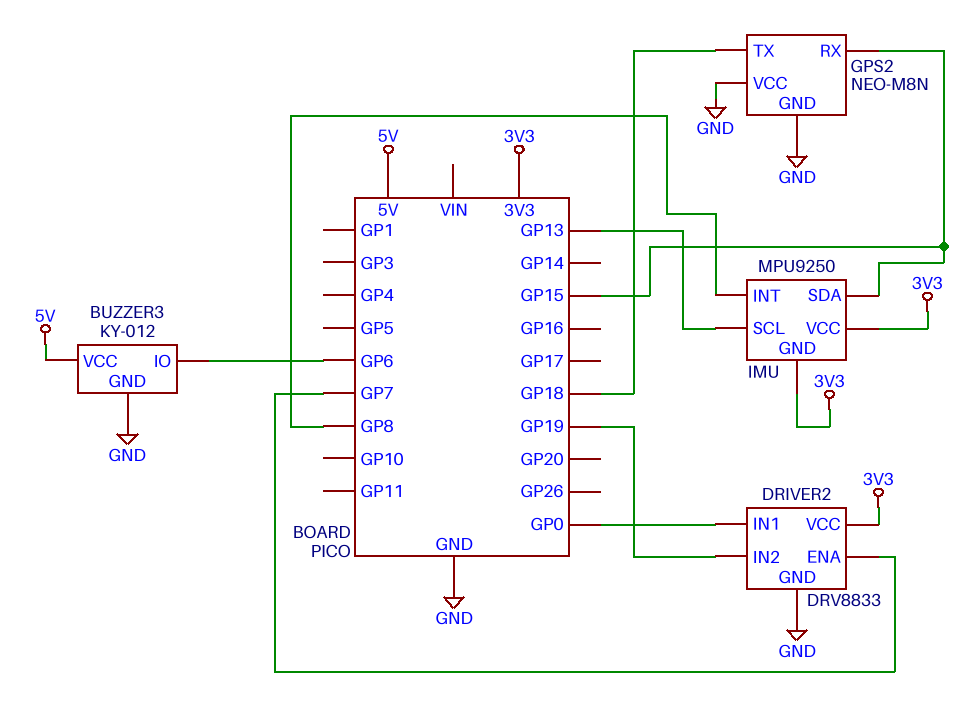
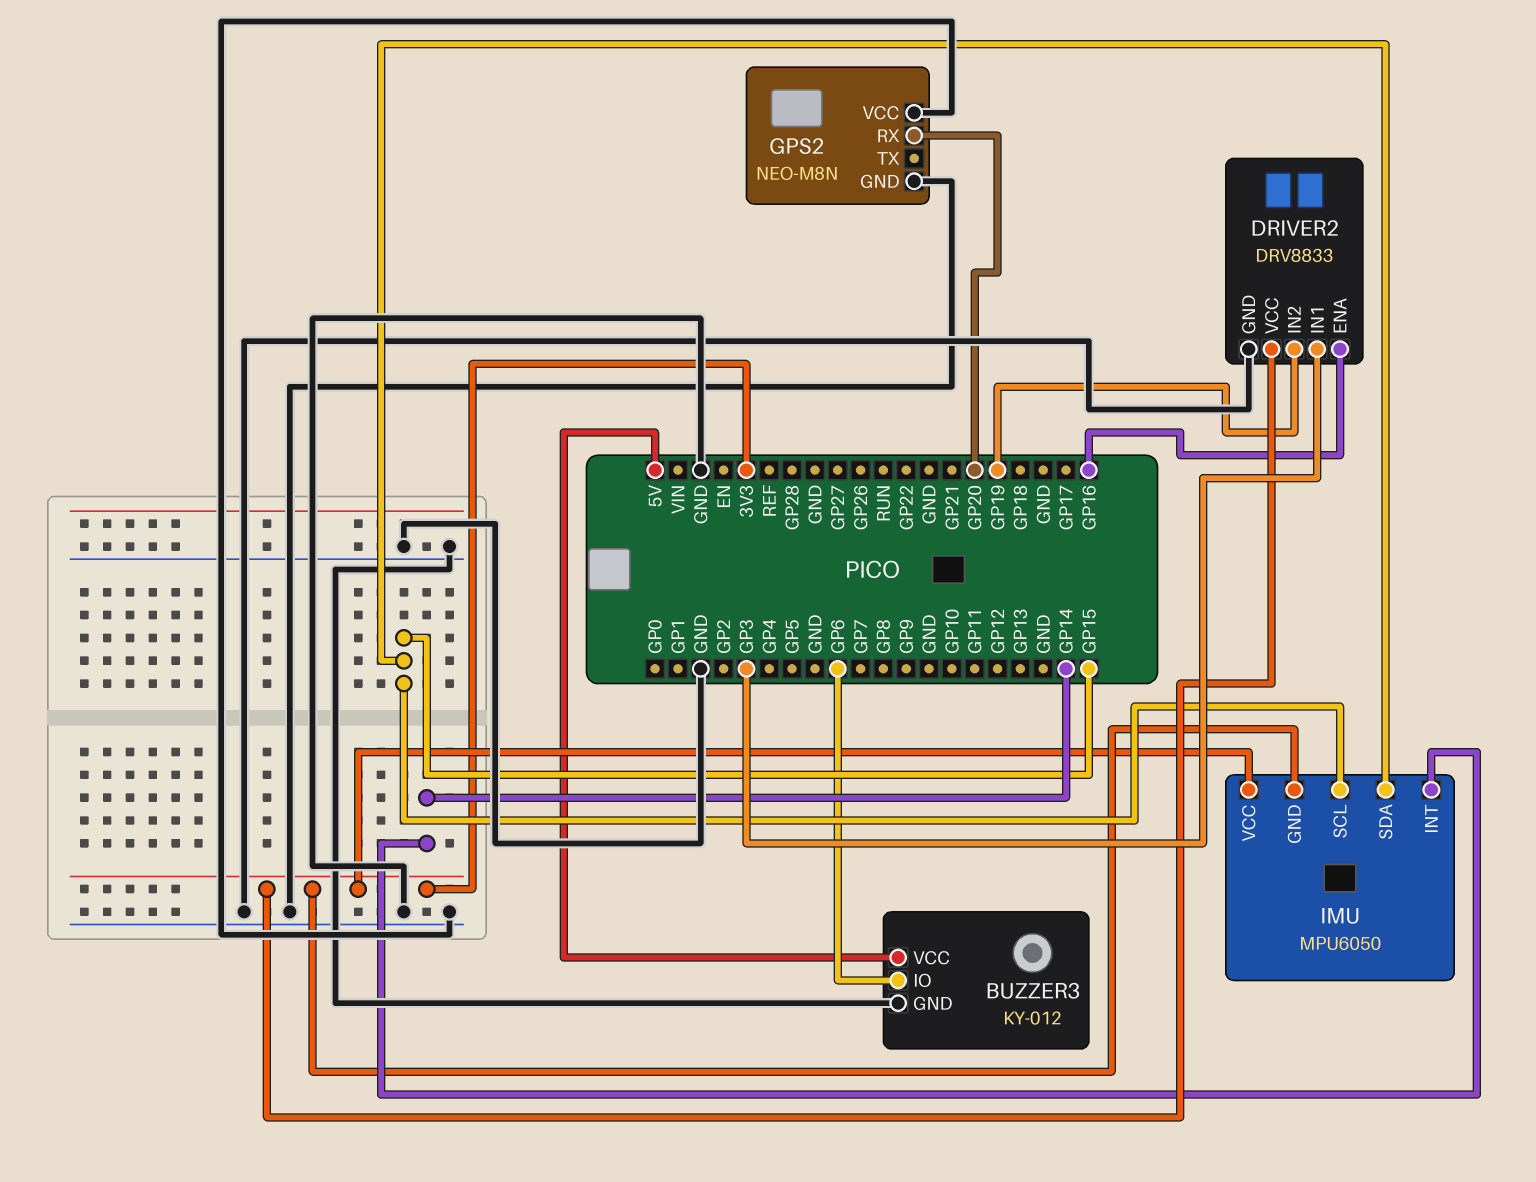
DRIVER2 pin ENA: GP7 -> GP16
DRIVER2 pin IN1: GP0 -> GP3
GPS2 pin RX: GP15 -> GP20
GPS2 pin TX: GP18 -> none
IMU: MPU9250 -> MPU6050
IMU pin INT: GP8 -> GP14
IMU pin SCL: GP13 -> GP15

